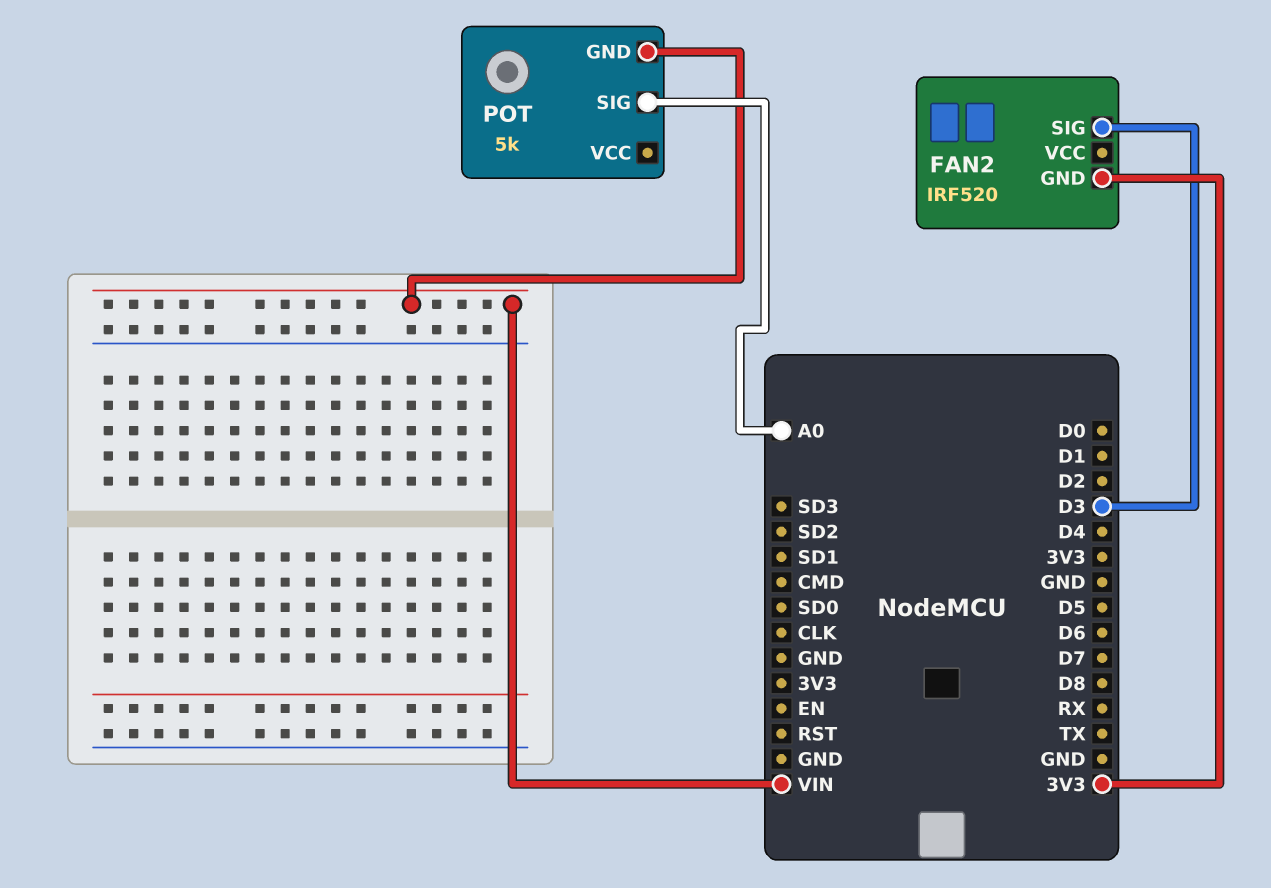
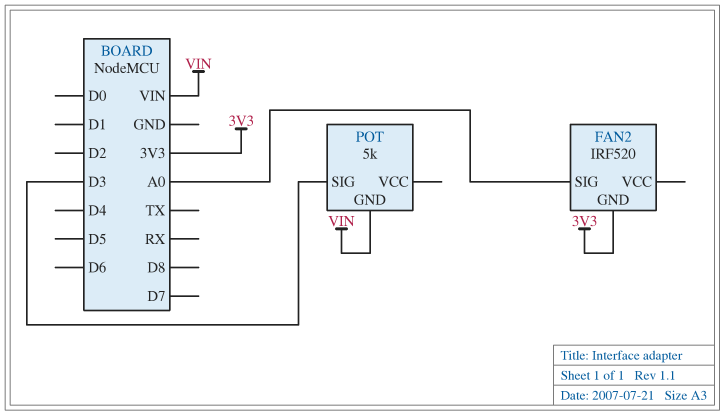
FAN2 pin SIG: D3 -> A0
POT pin SIG: A0 -> D3

